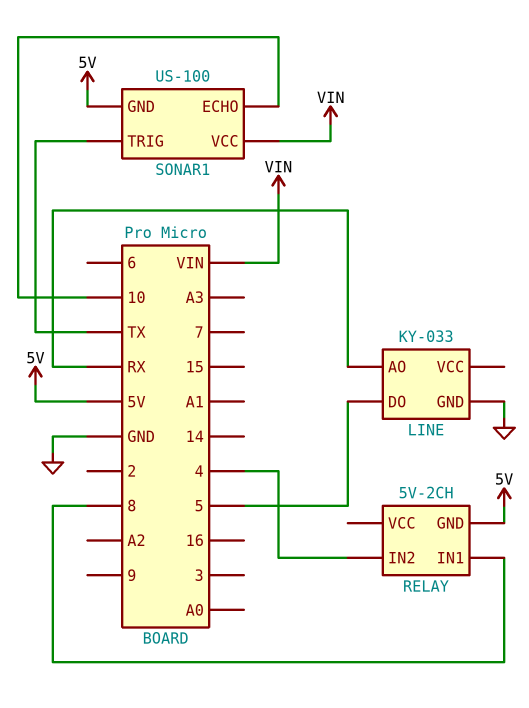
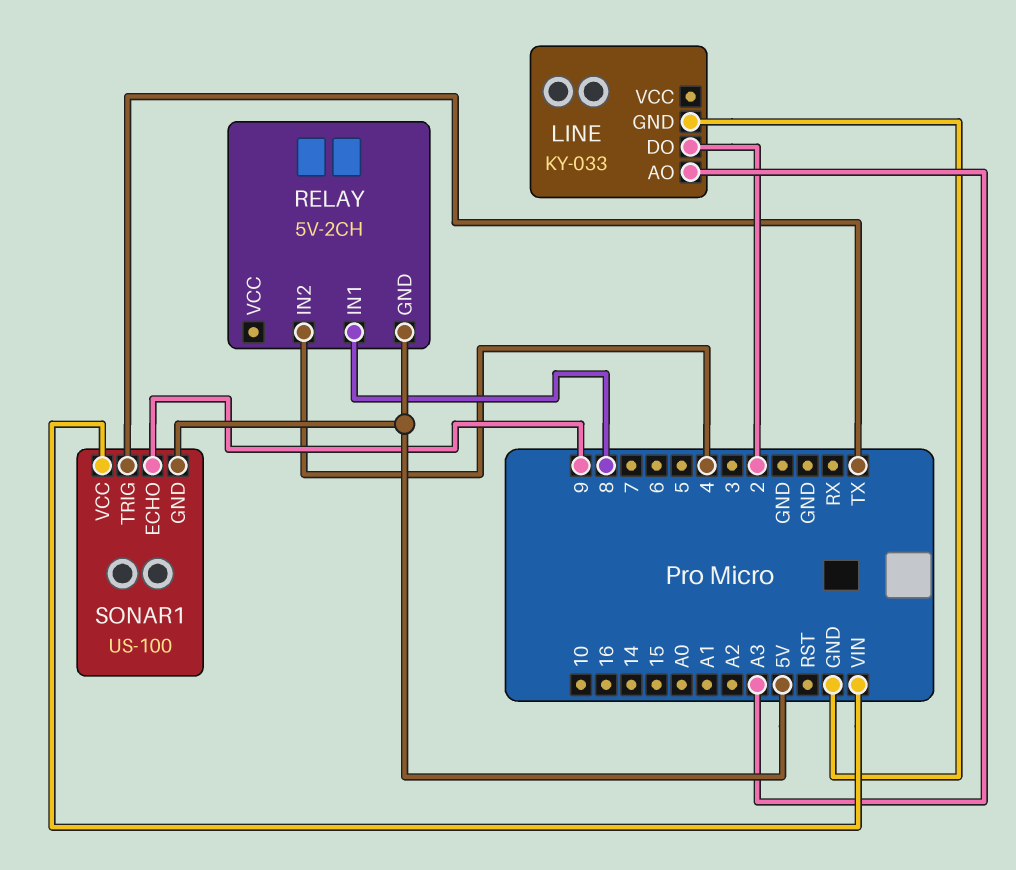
LINE pin AO: RX -> A3
LINE pin DO: 5 -> 2
SONAR1 pin ECHO: 10 -> 9

